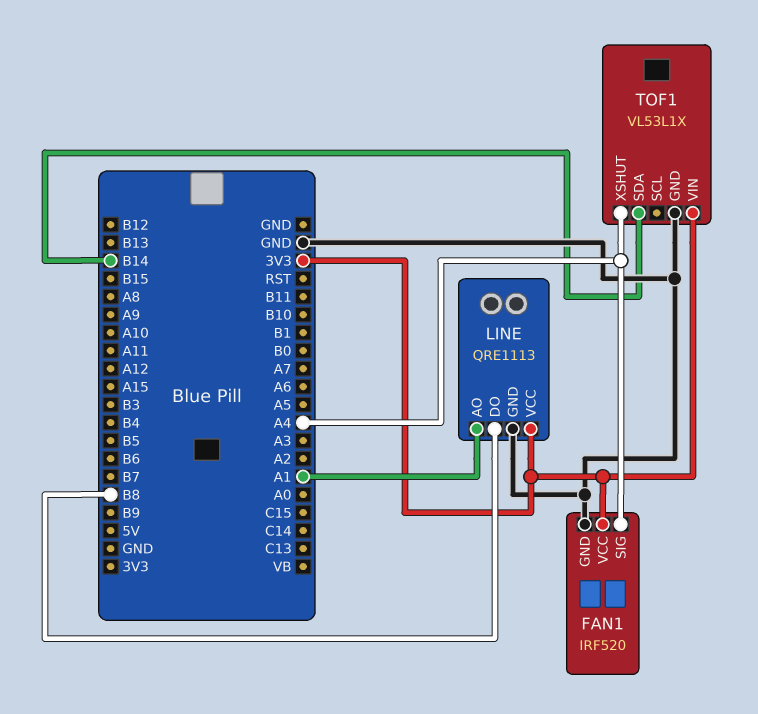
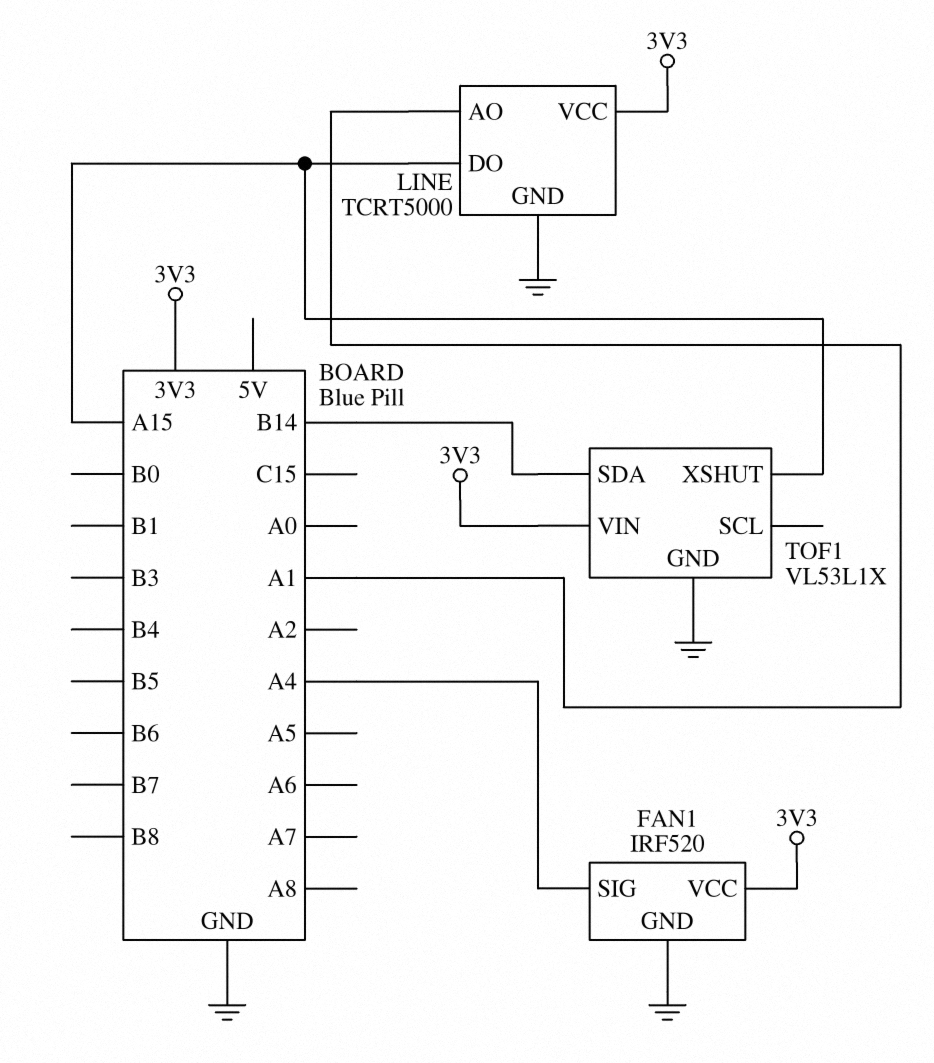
LINE: QRE1113 -> TCRT5000
LINE pin DO: B8 -> A15
TOF1 pin XSHUT: A4 -> A15

